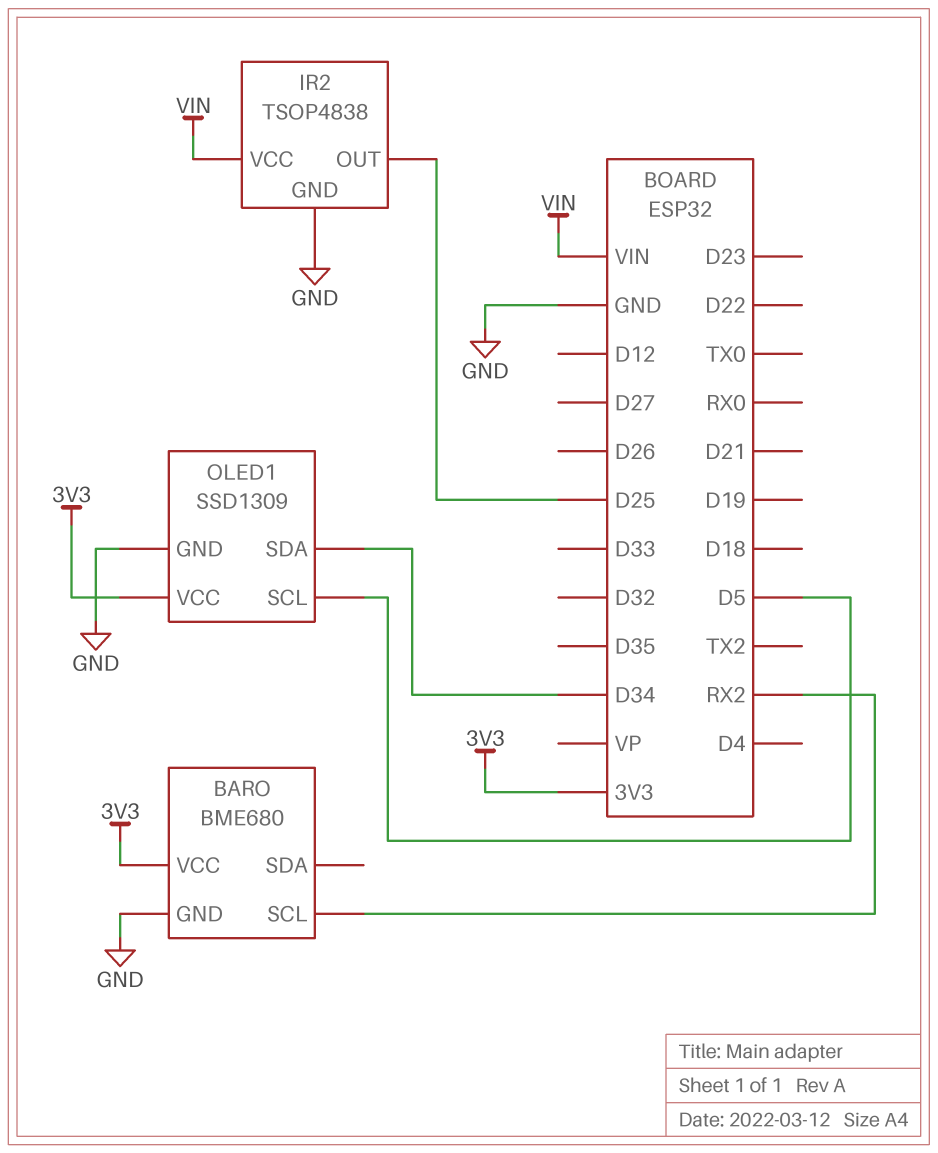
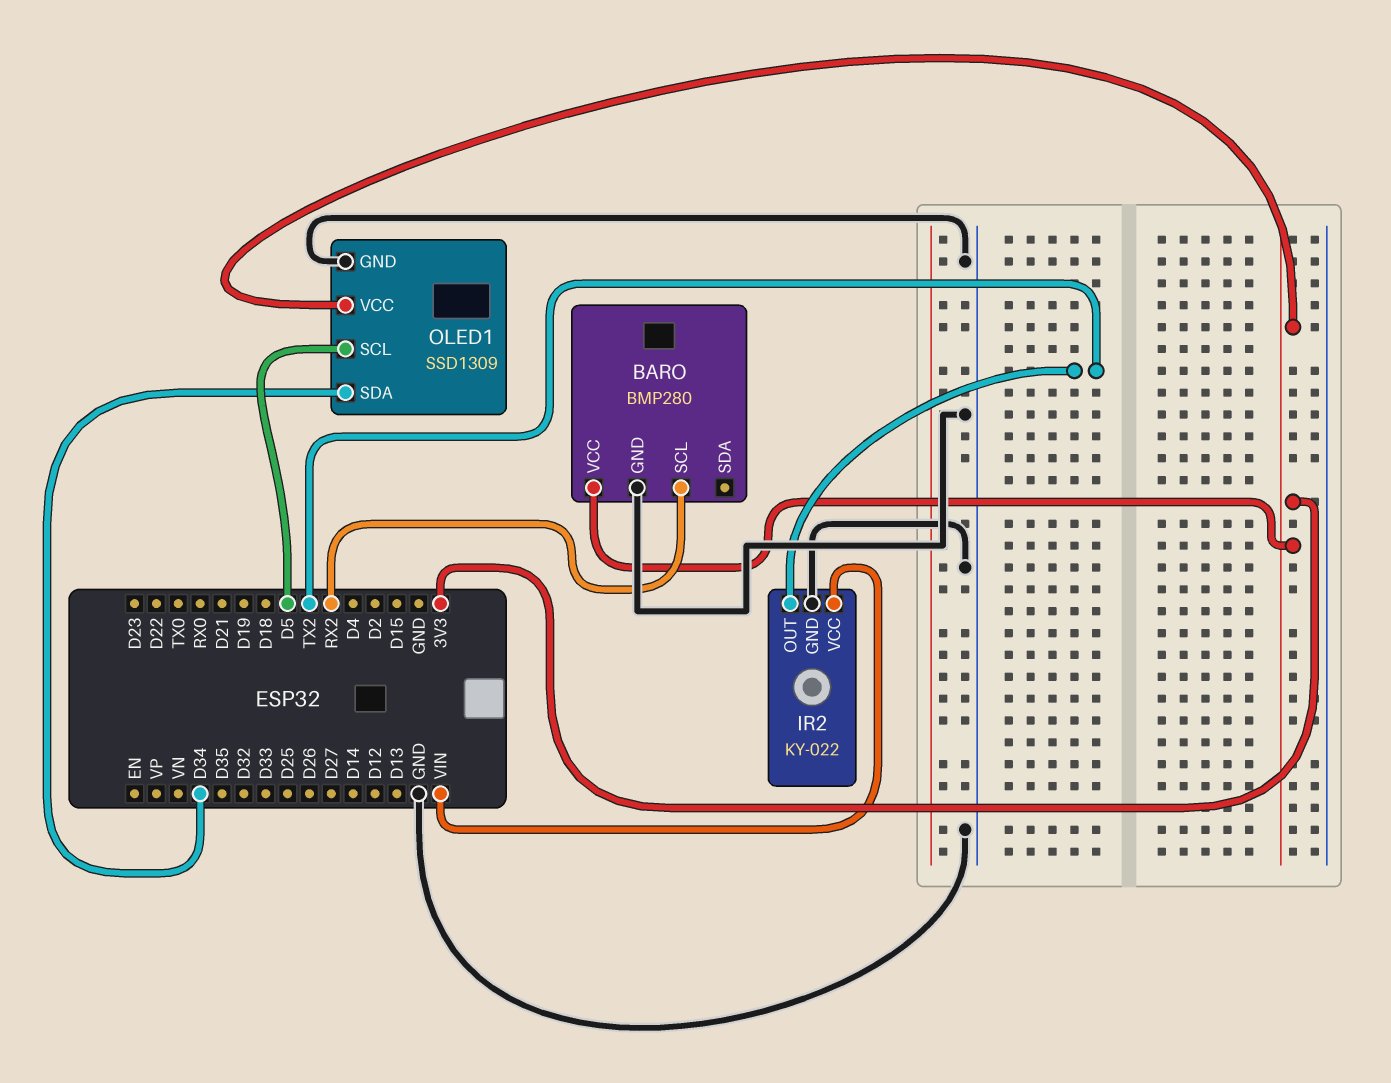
BARO: BME680 -> BMP280
IR2: TSOP4838 -> KY-022
IR2 pin OUT: D25 -> TX2

